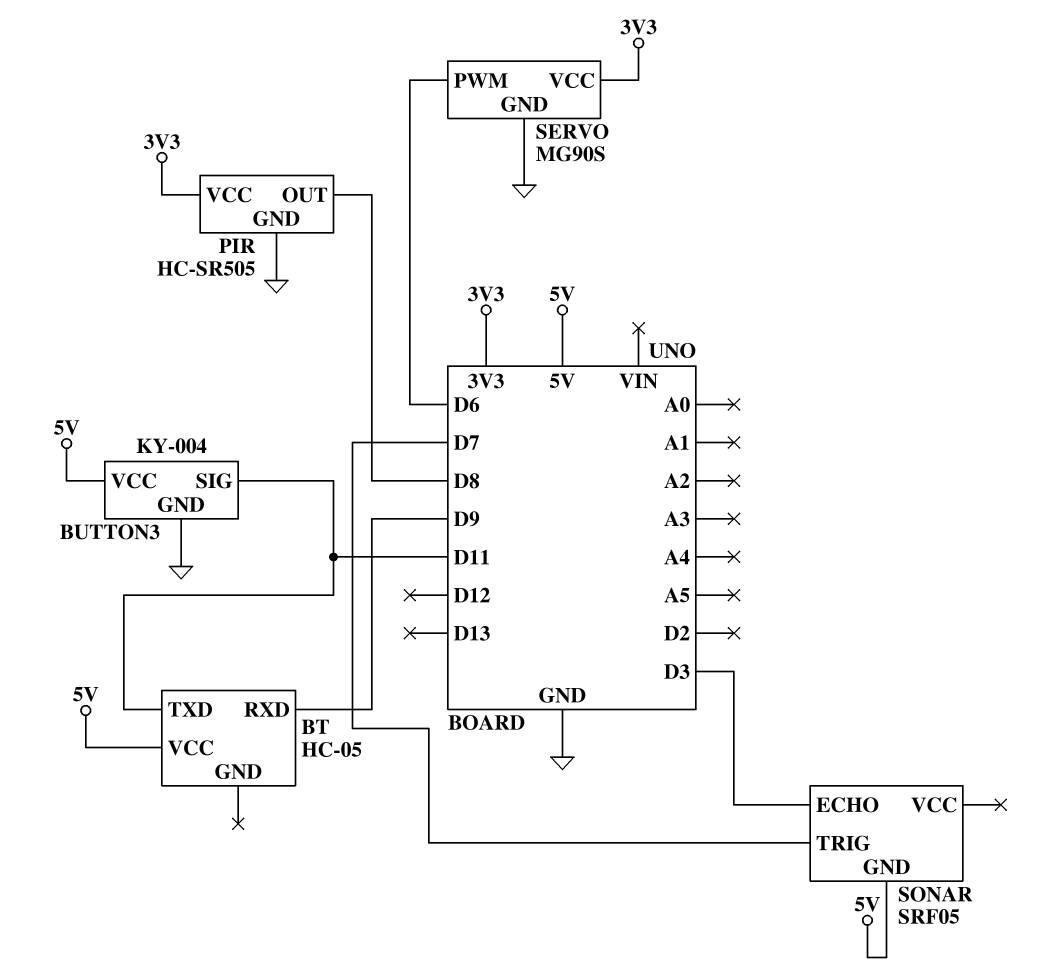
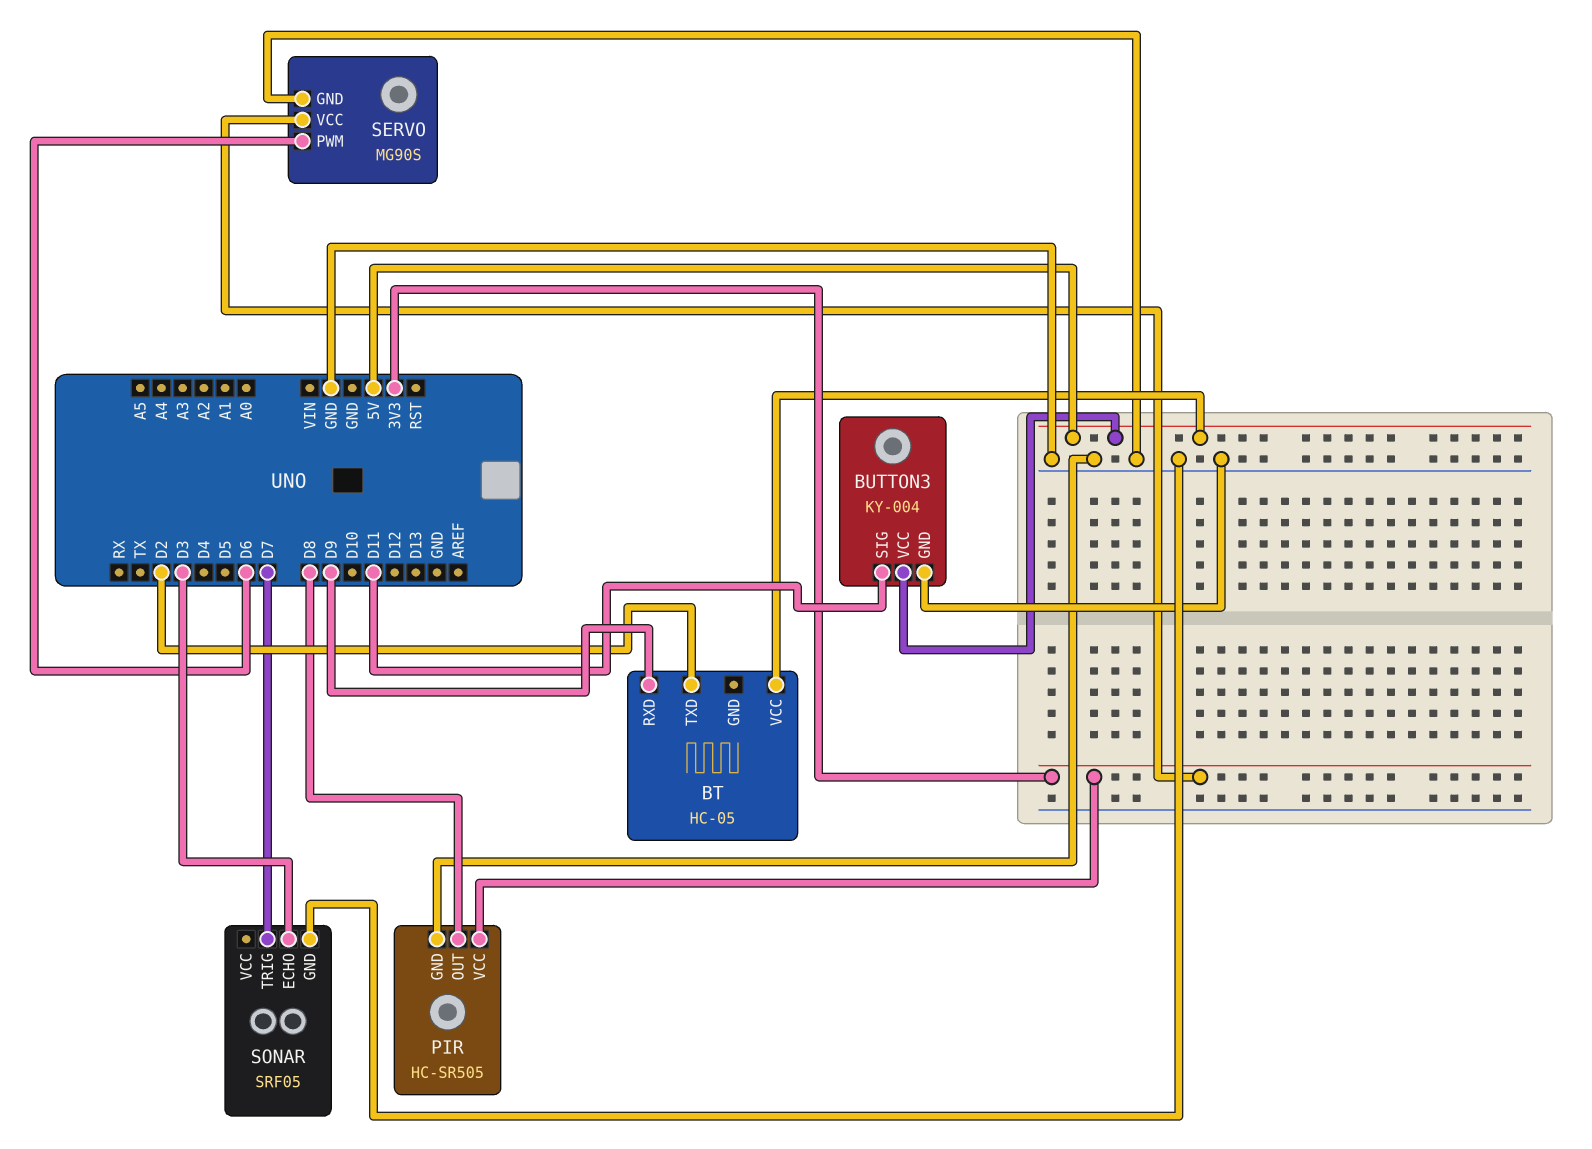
BT pin TXD: D11 -> D2
SONAR pin GND: 5V -> GND

